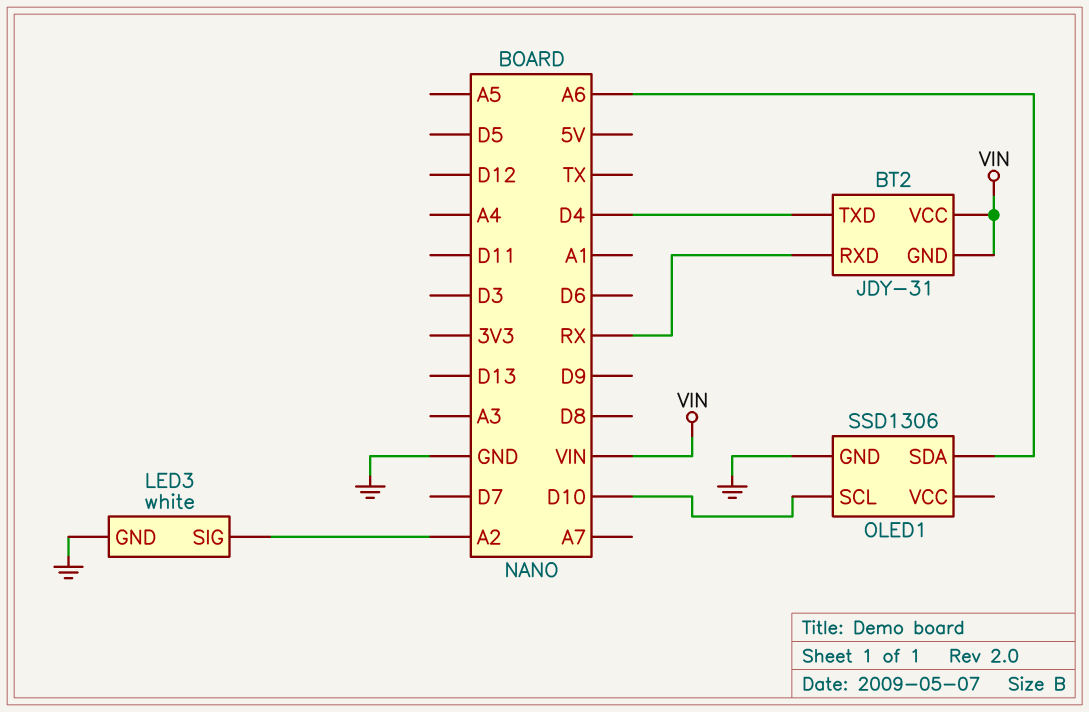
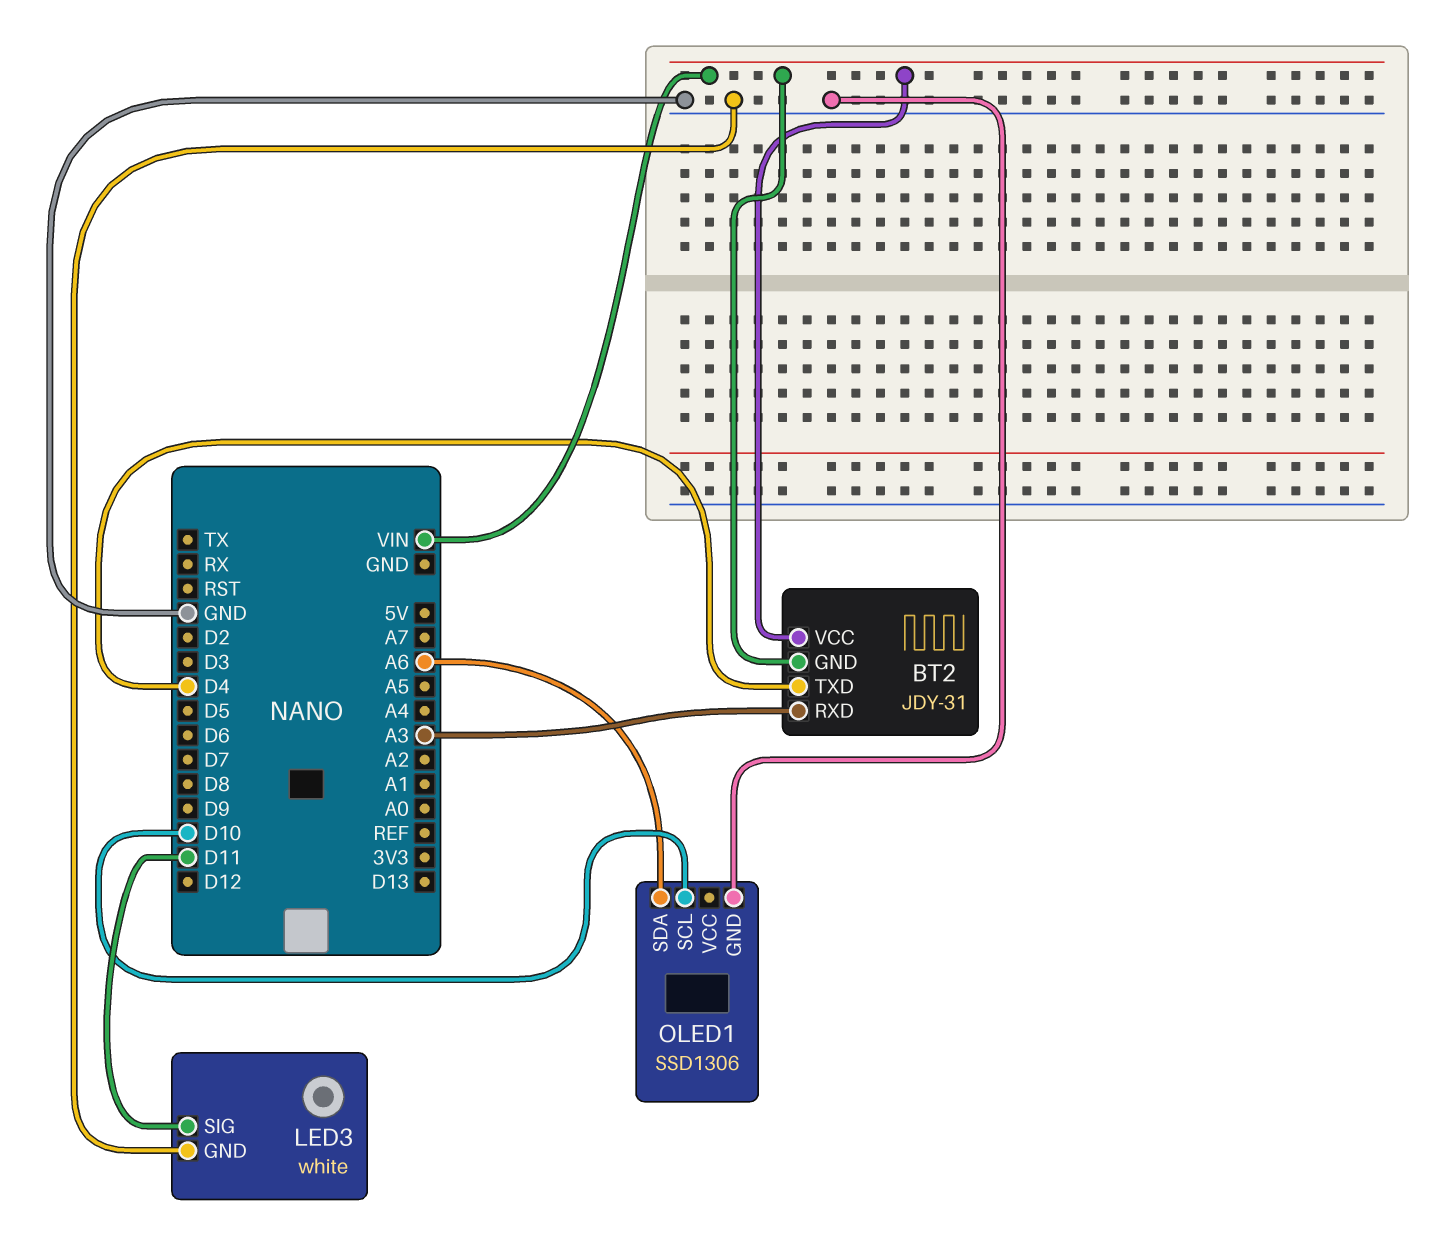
BT2 pin RXD: RX -> A3
LED3 pin SIG: A2 -> D11

